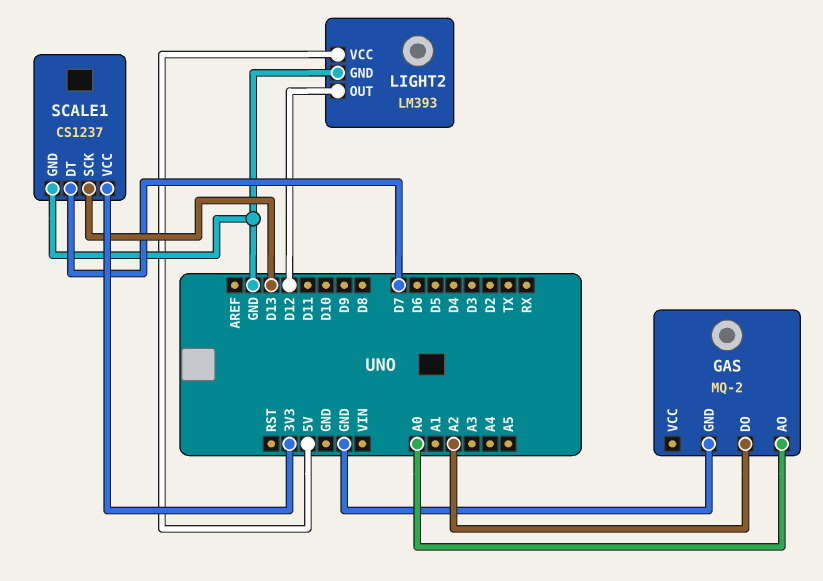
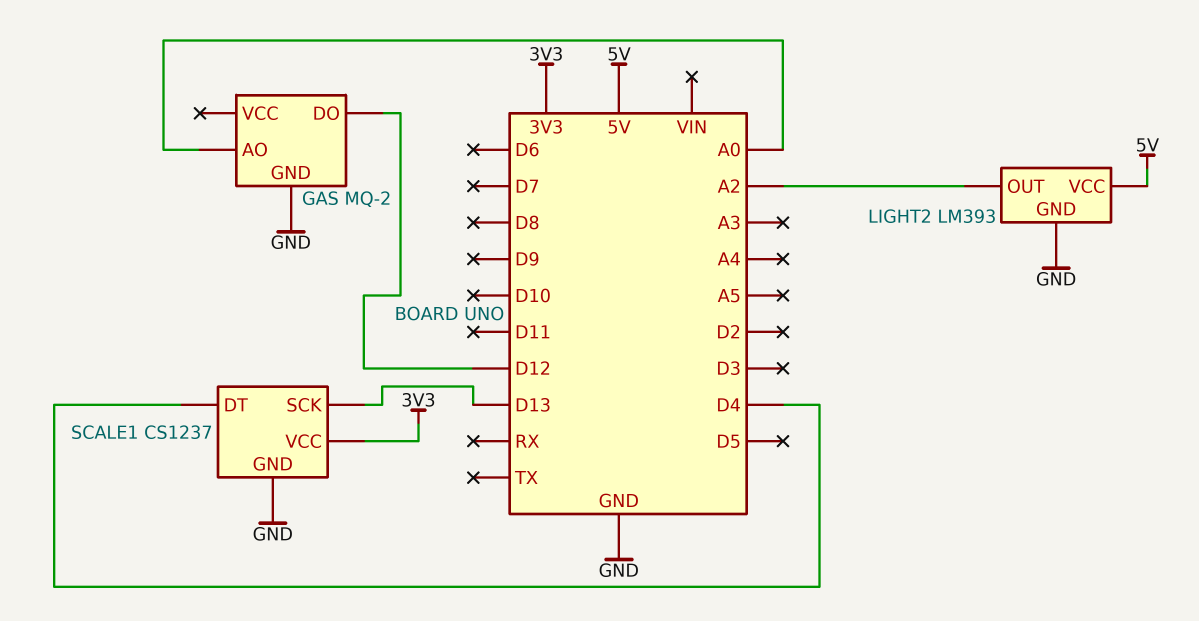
GAS pin DO: A2 -> D12
LIGHT2 pin OUT: D12 -> A2
SCALE1 pin DT: D7 -> D4

